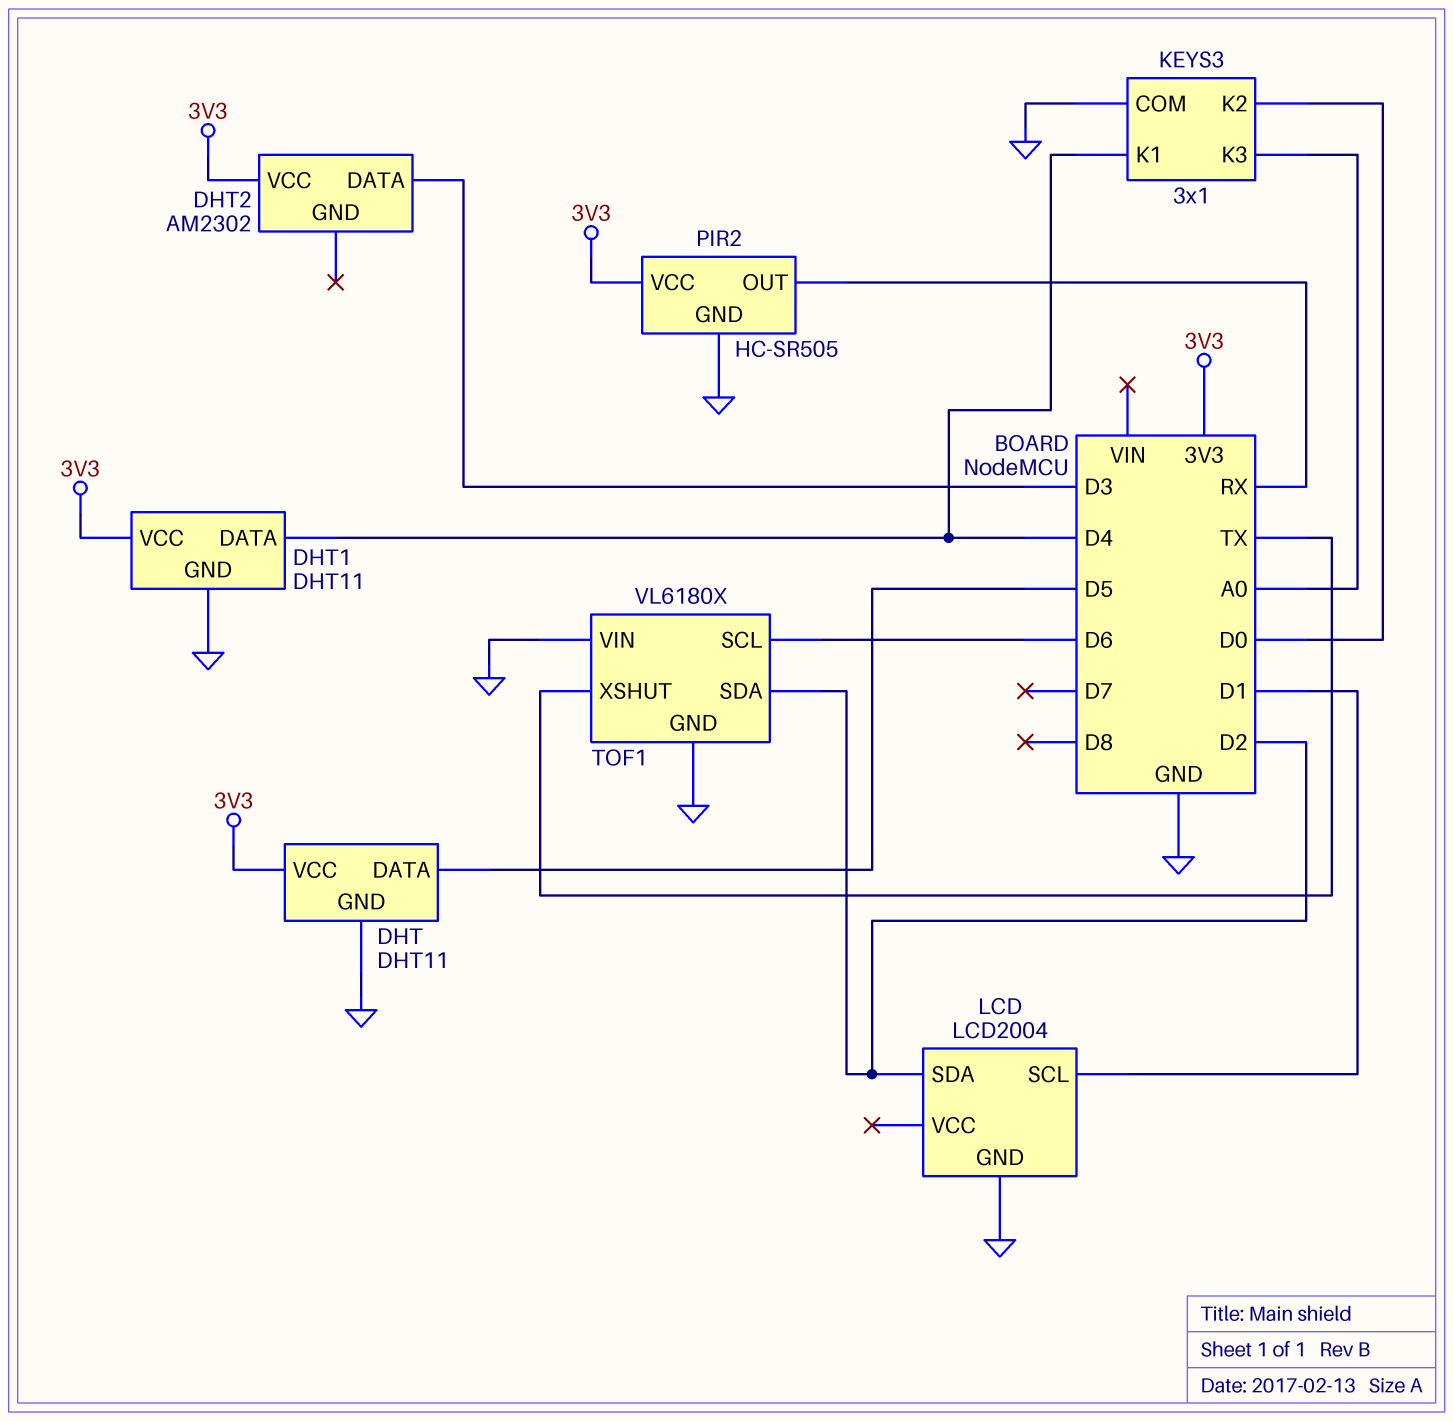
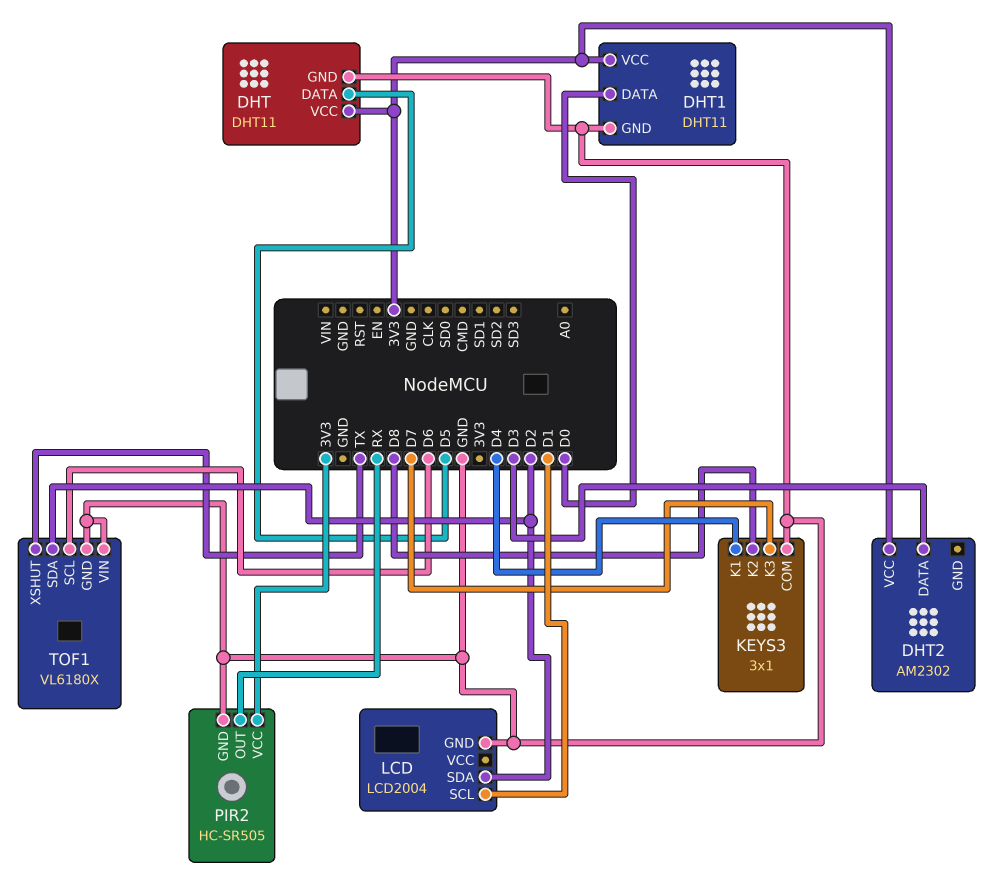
DHT1 pin DATA: D4 -> D0
KEYS3 pin K2: D0 -> D8
KEYS3 pin K3: A0 -> D7

